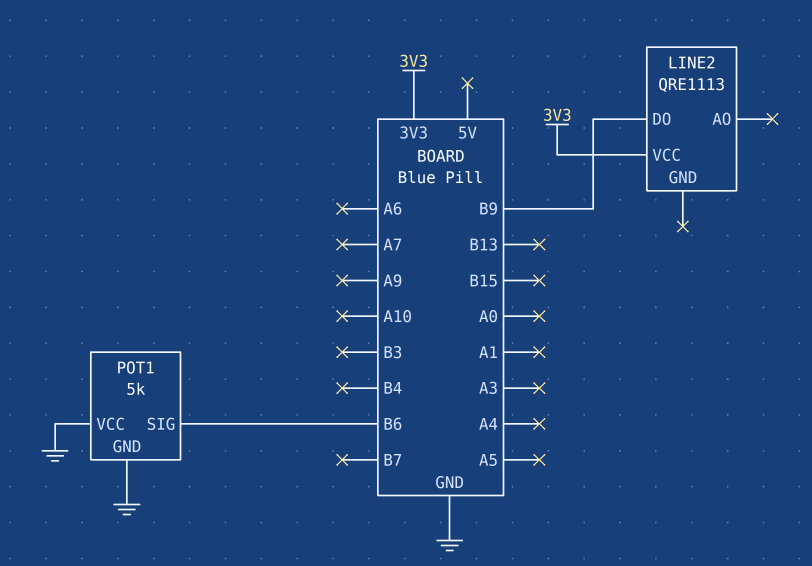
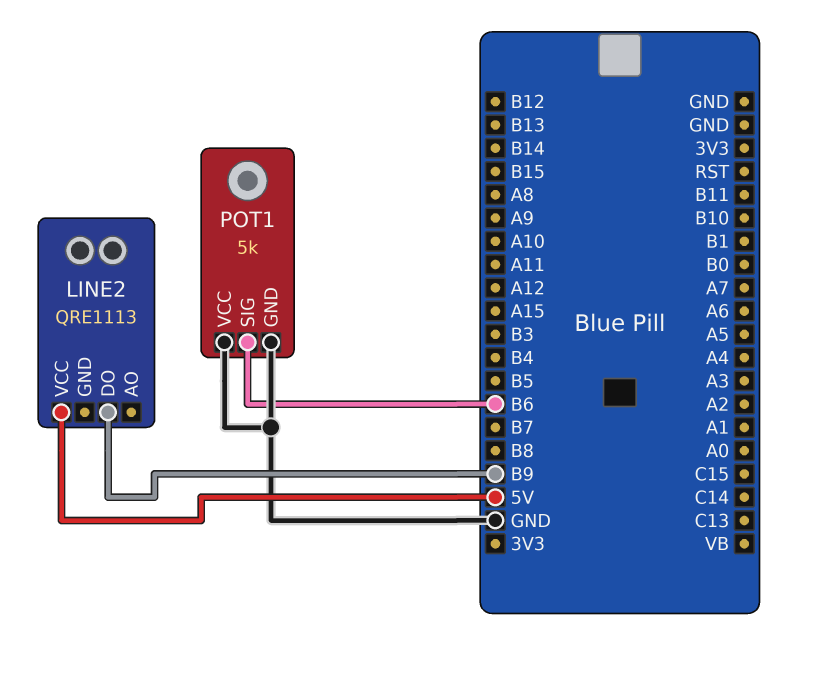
LINE2 pin VCC: 3V3 -> 5V

